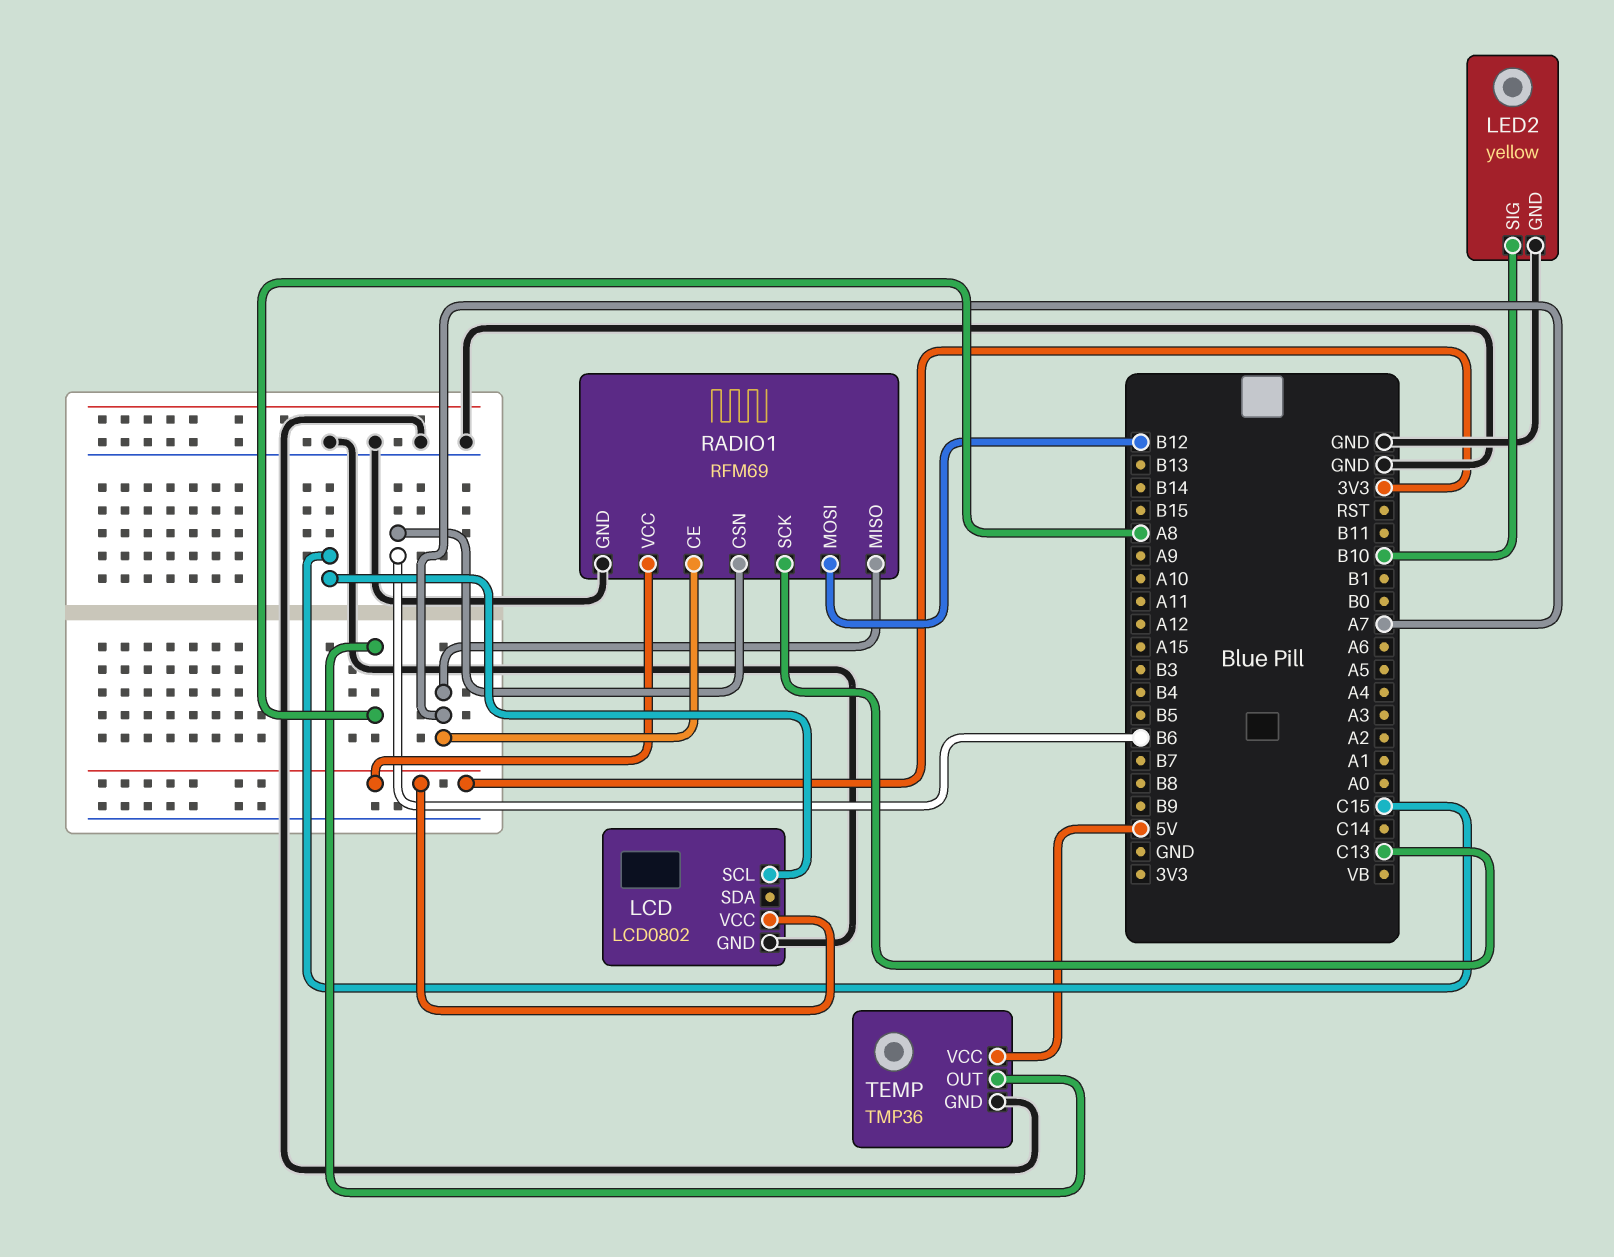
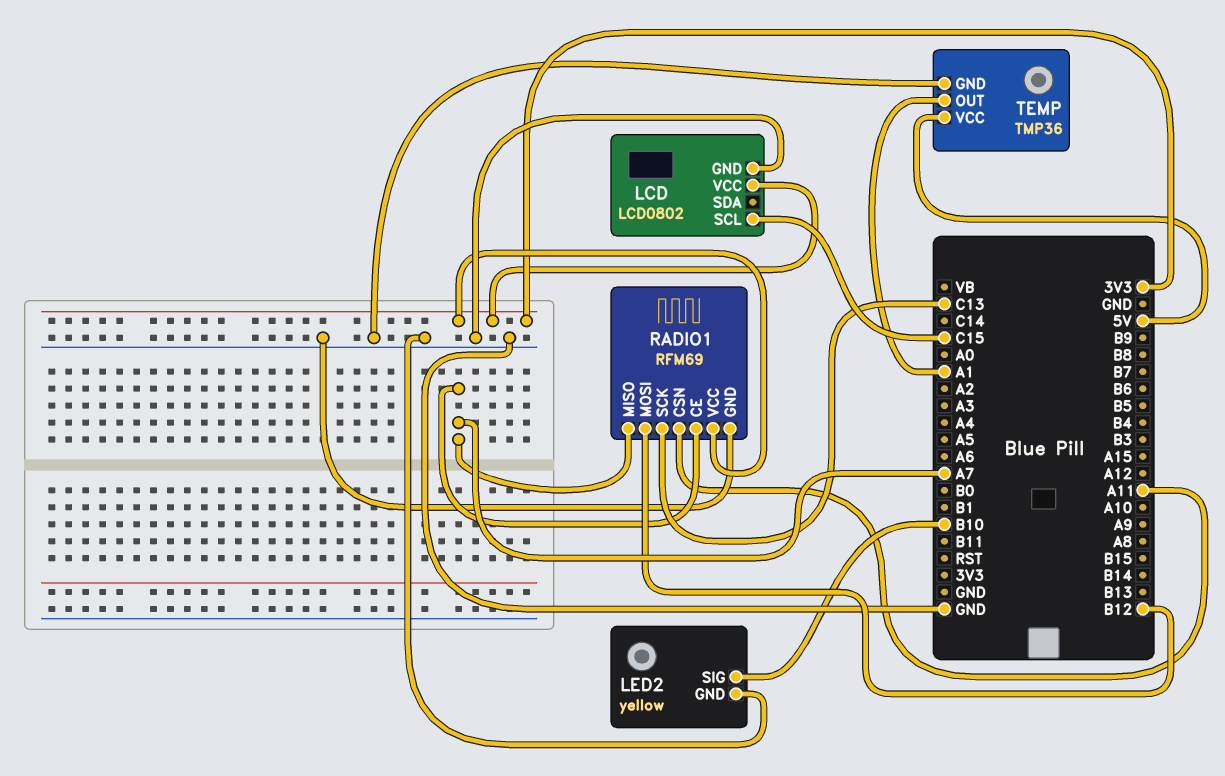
RADIO1 pin CSN: B6 -> A11
TEMP pin OUT: A8 -> A1

